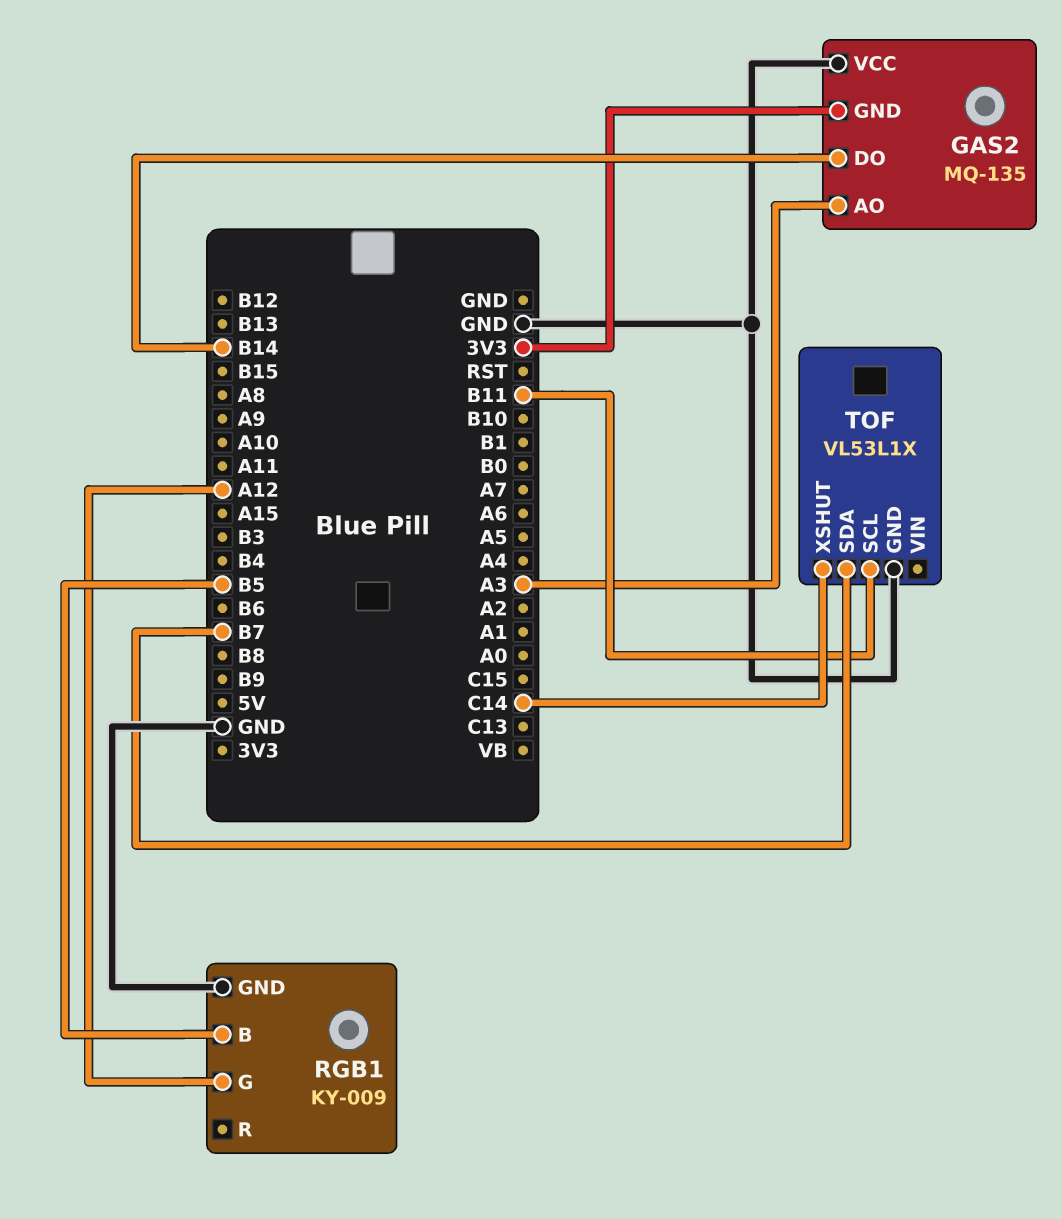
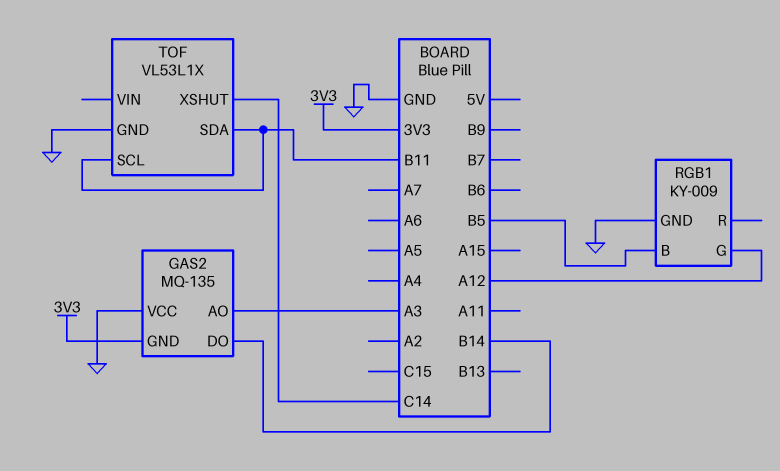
TOF pin SDA: B7 -> B11

